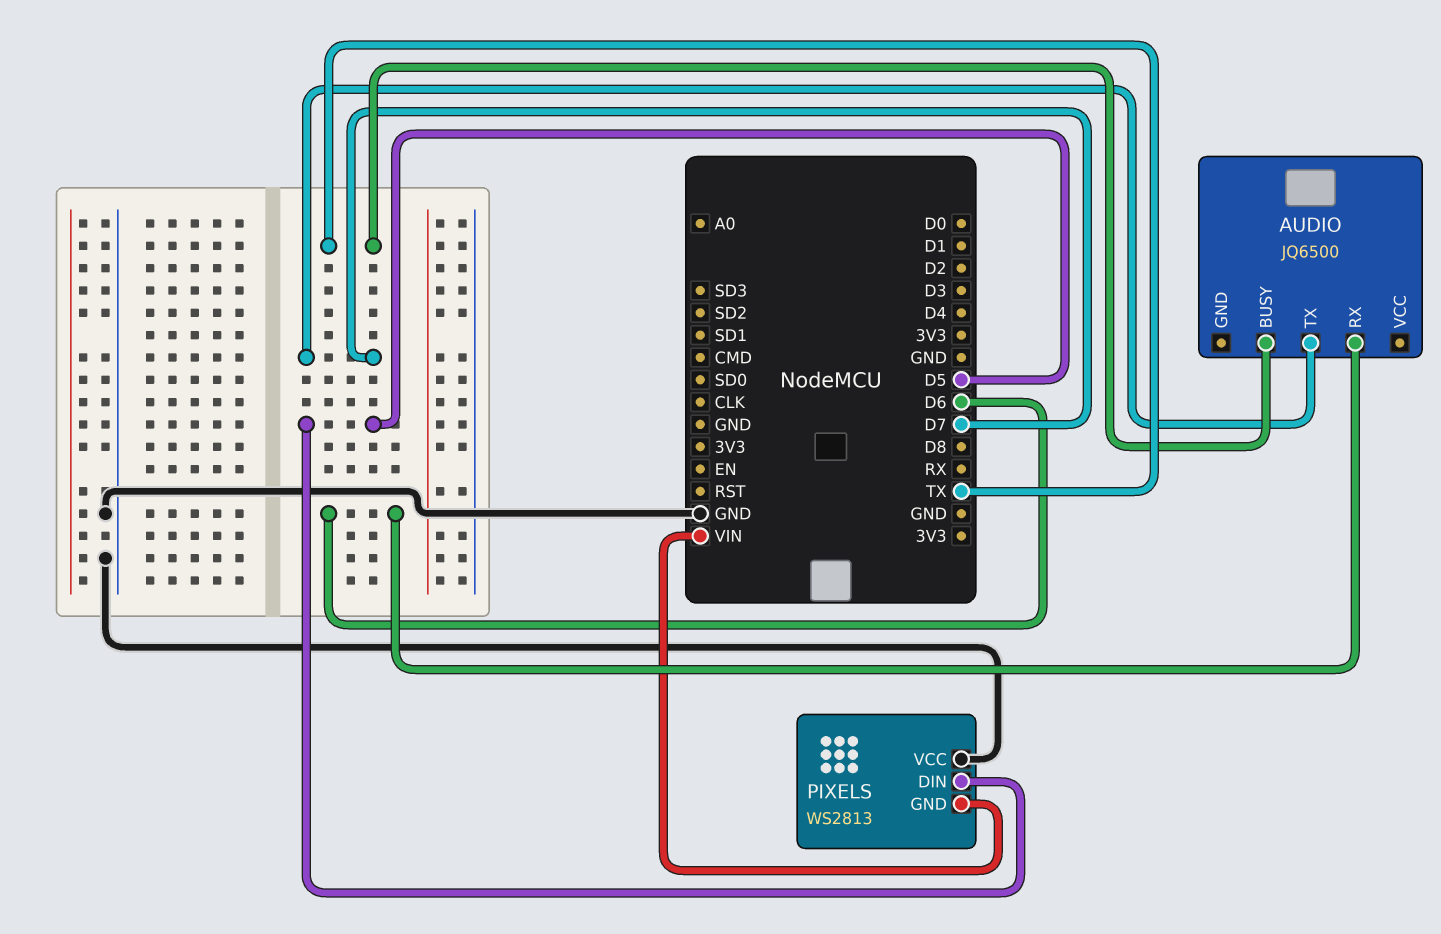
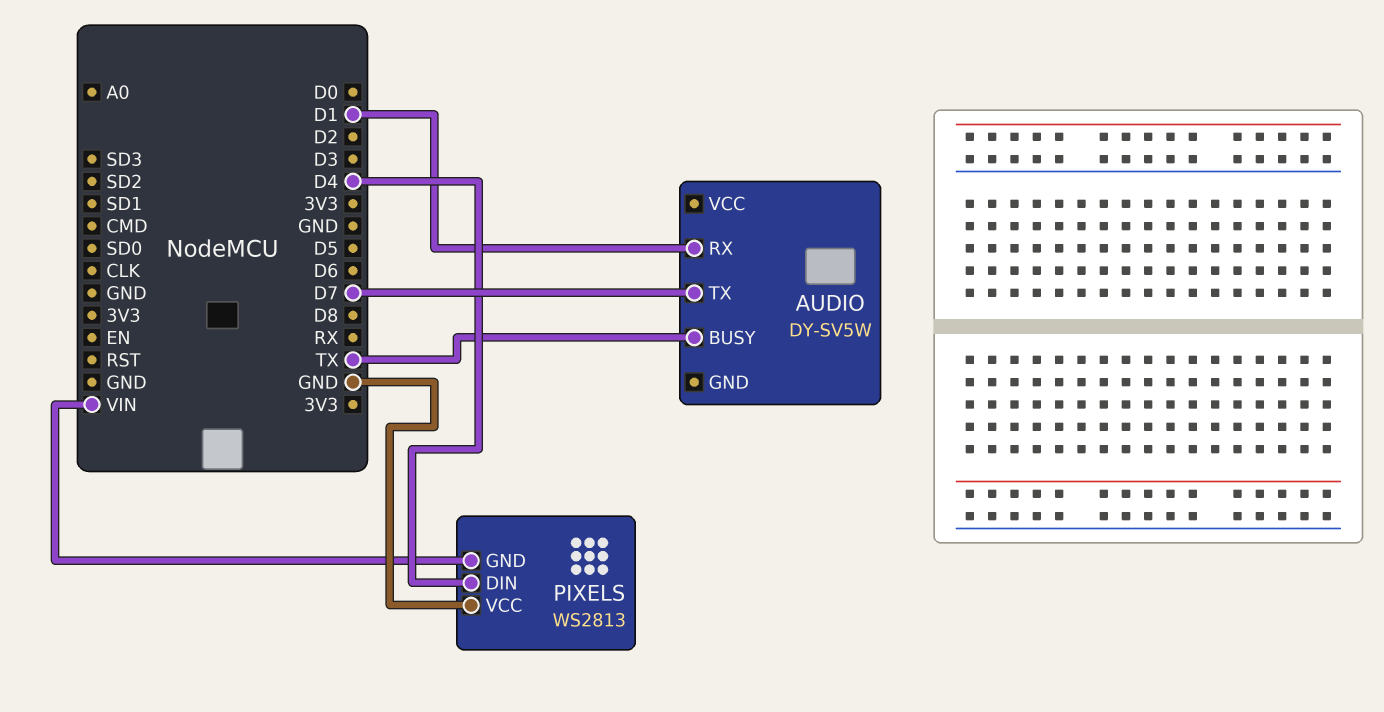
AUDIO: JQ6500 -> DY-SV5W
AUDIO pin RX: D6 -> D1
PIXELS pin DIN: D5 -> D4

